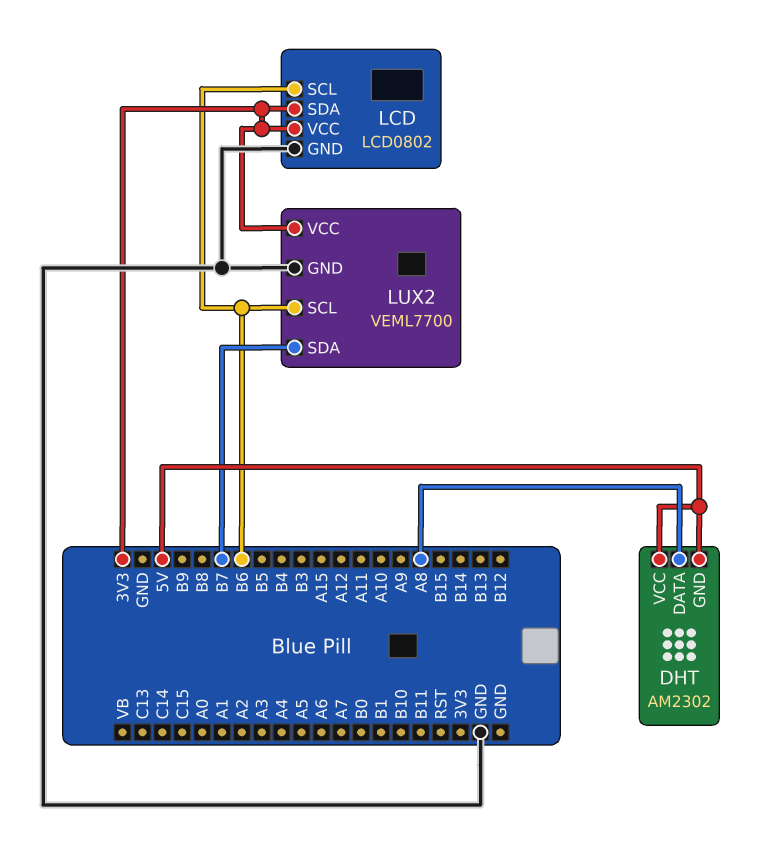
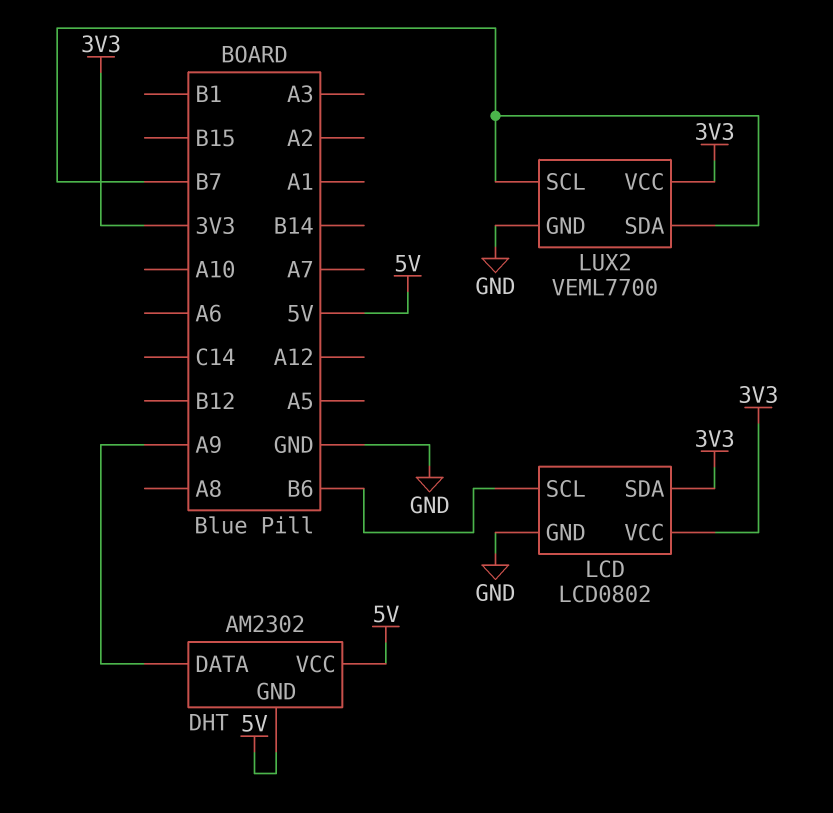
DHT pin DATA: A8 -> A9
LUX2 pin SCL: B6 -> B7

